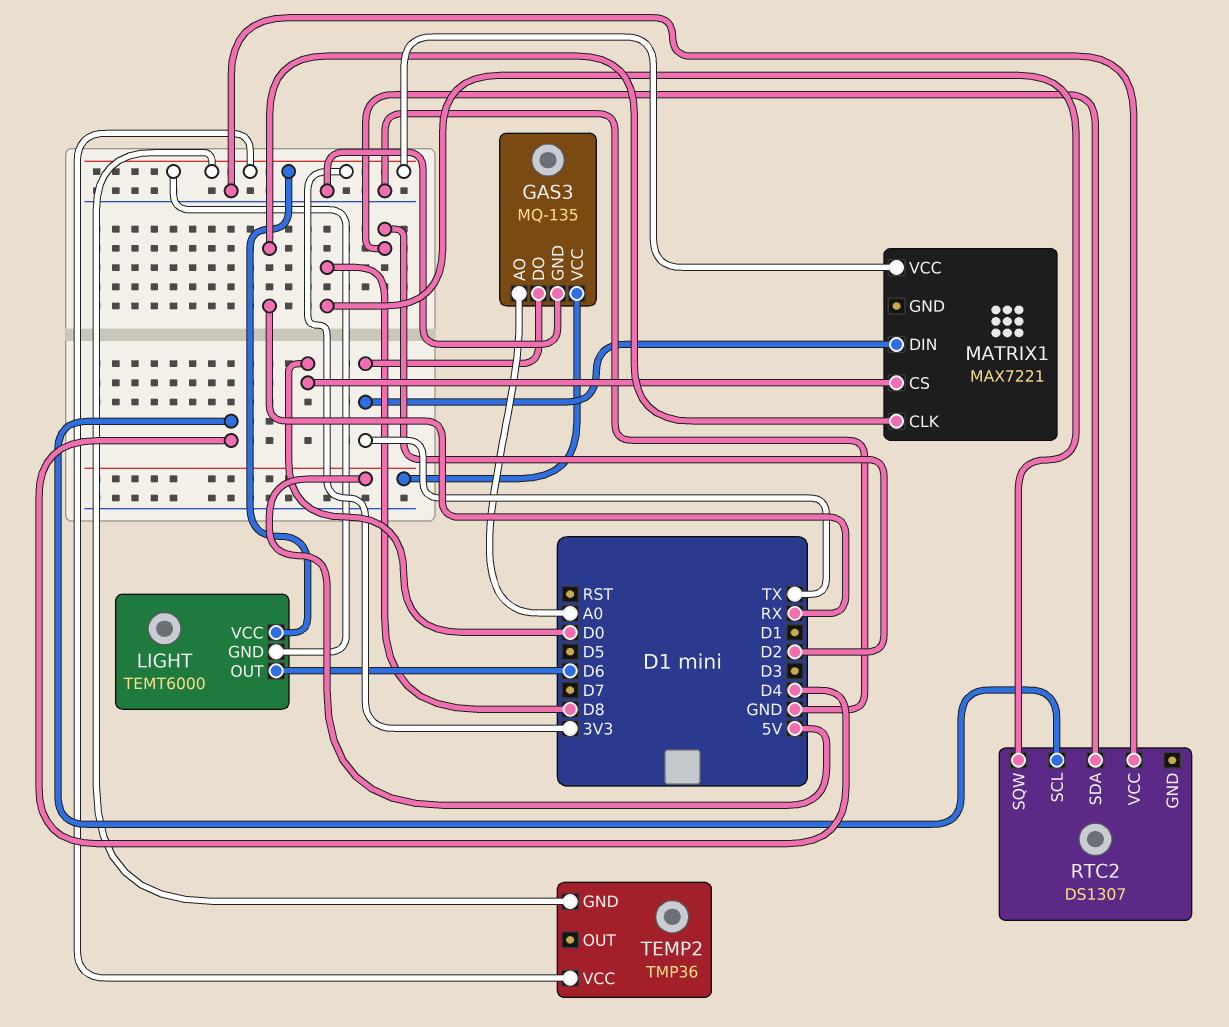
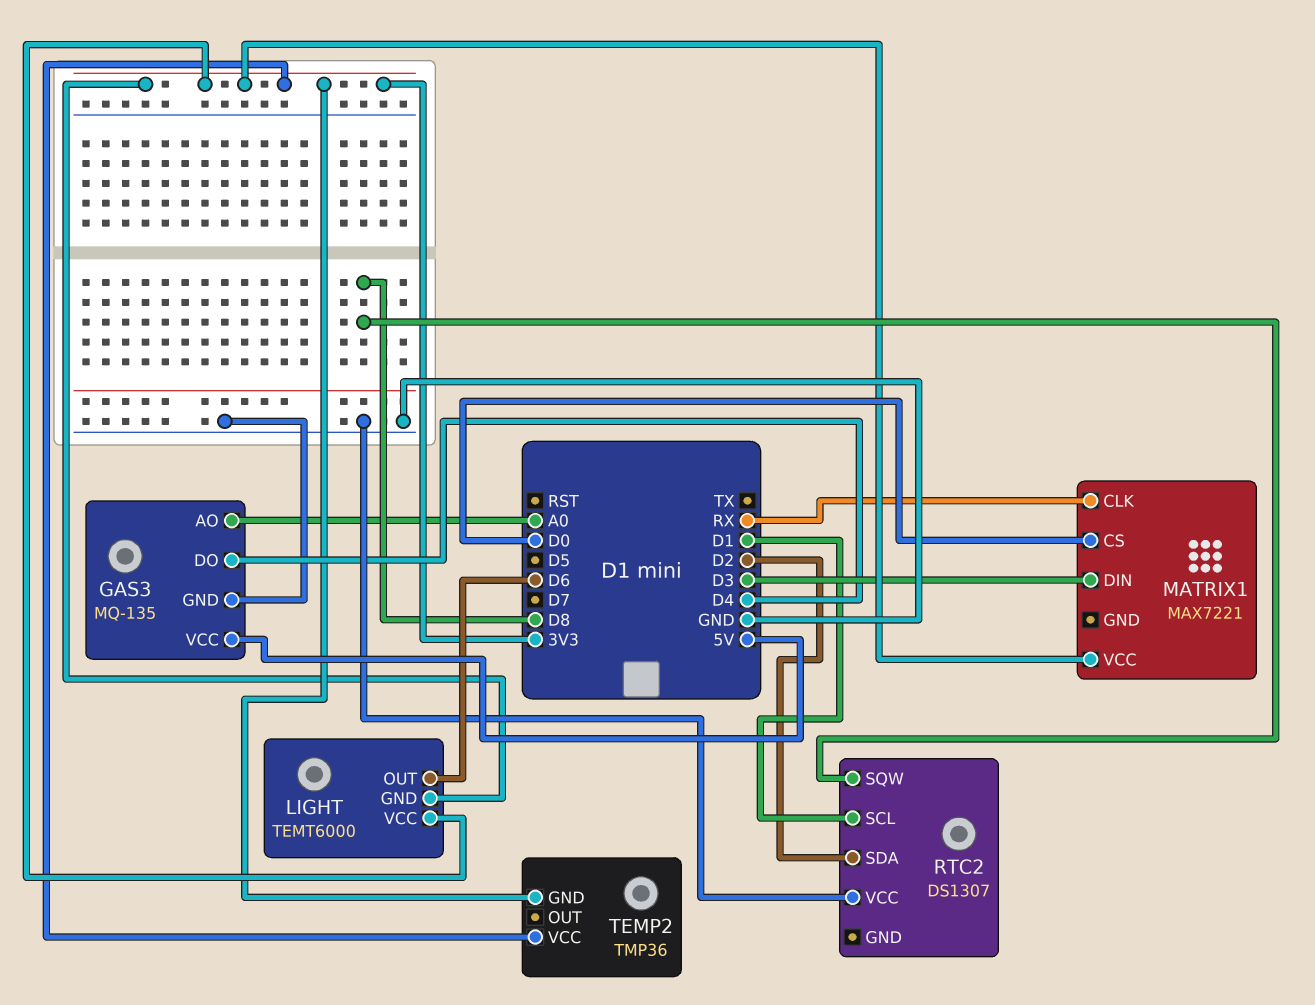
GAS3 pin DO: TX -> D4
MATRIX1 pin DIN: TX -> D3
RTC2 pin SCL: D4 -> D1

